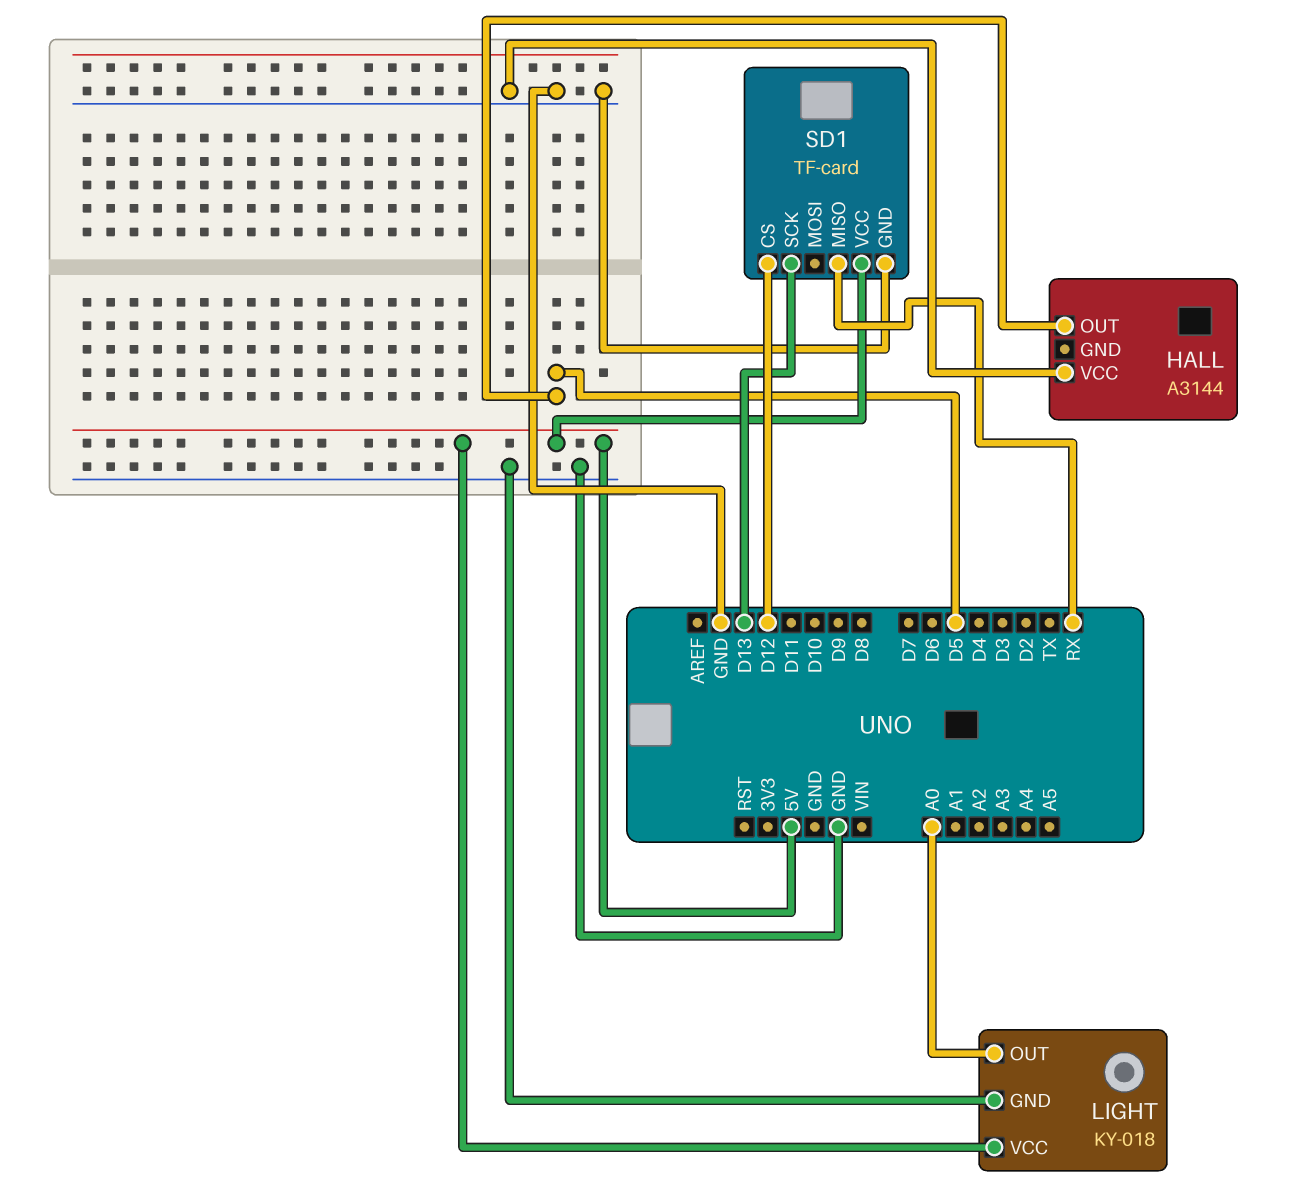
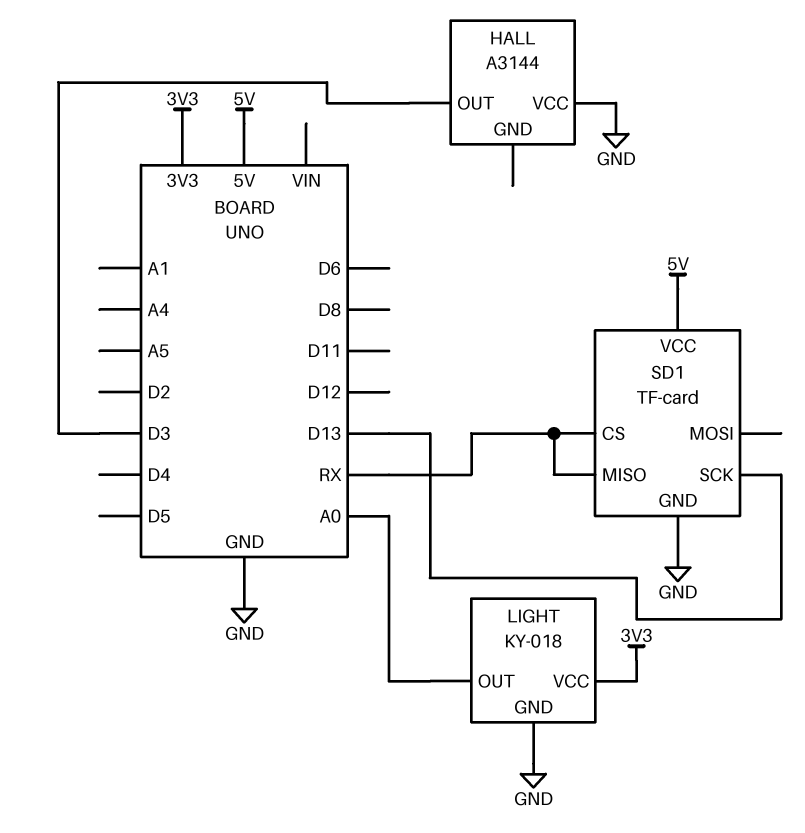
HALL pin OUT: D5 -> D3
LIGHT pin VCC: 5V -> 3V3
SD1 pin CS: D12 -> RX

